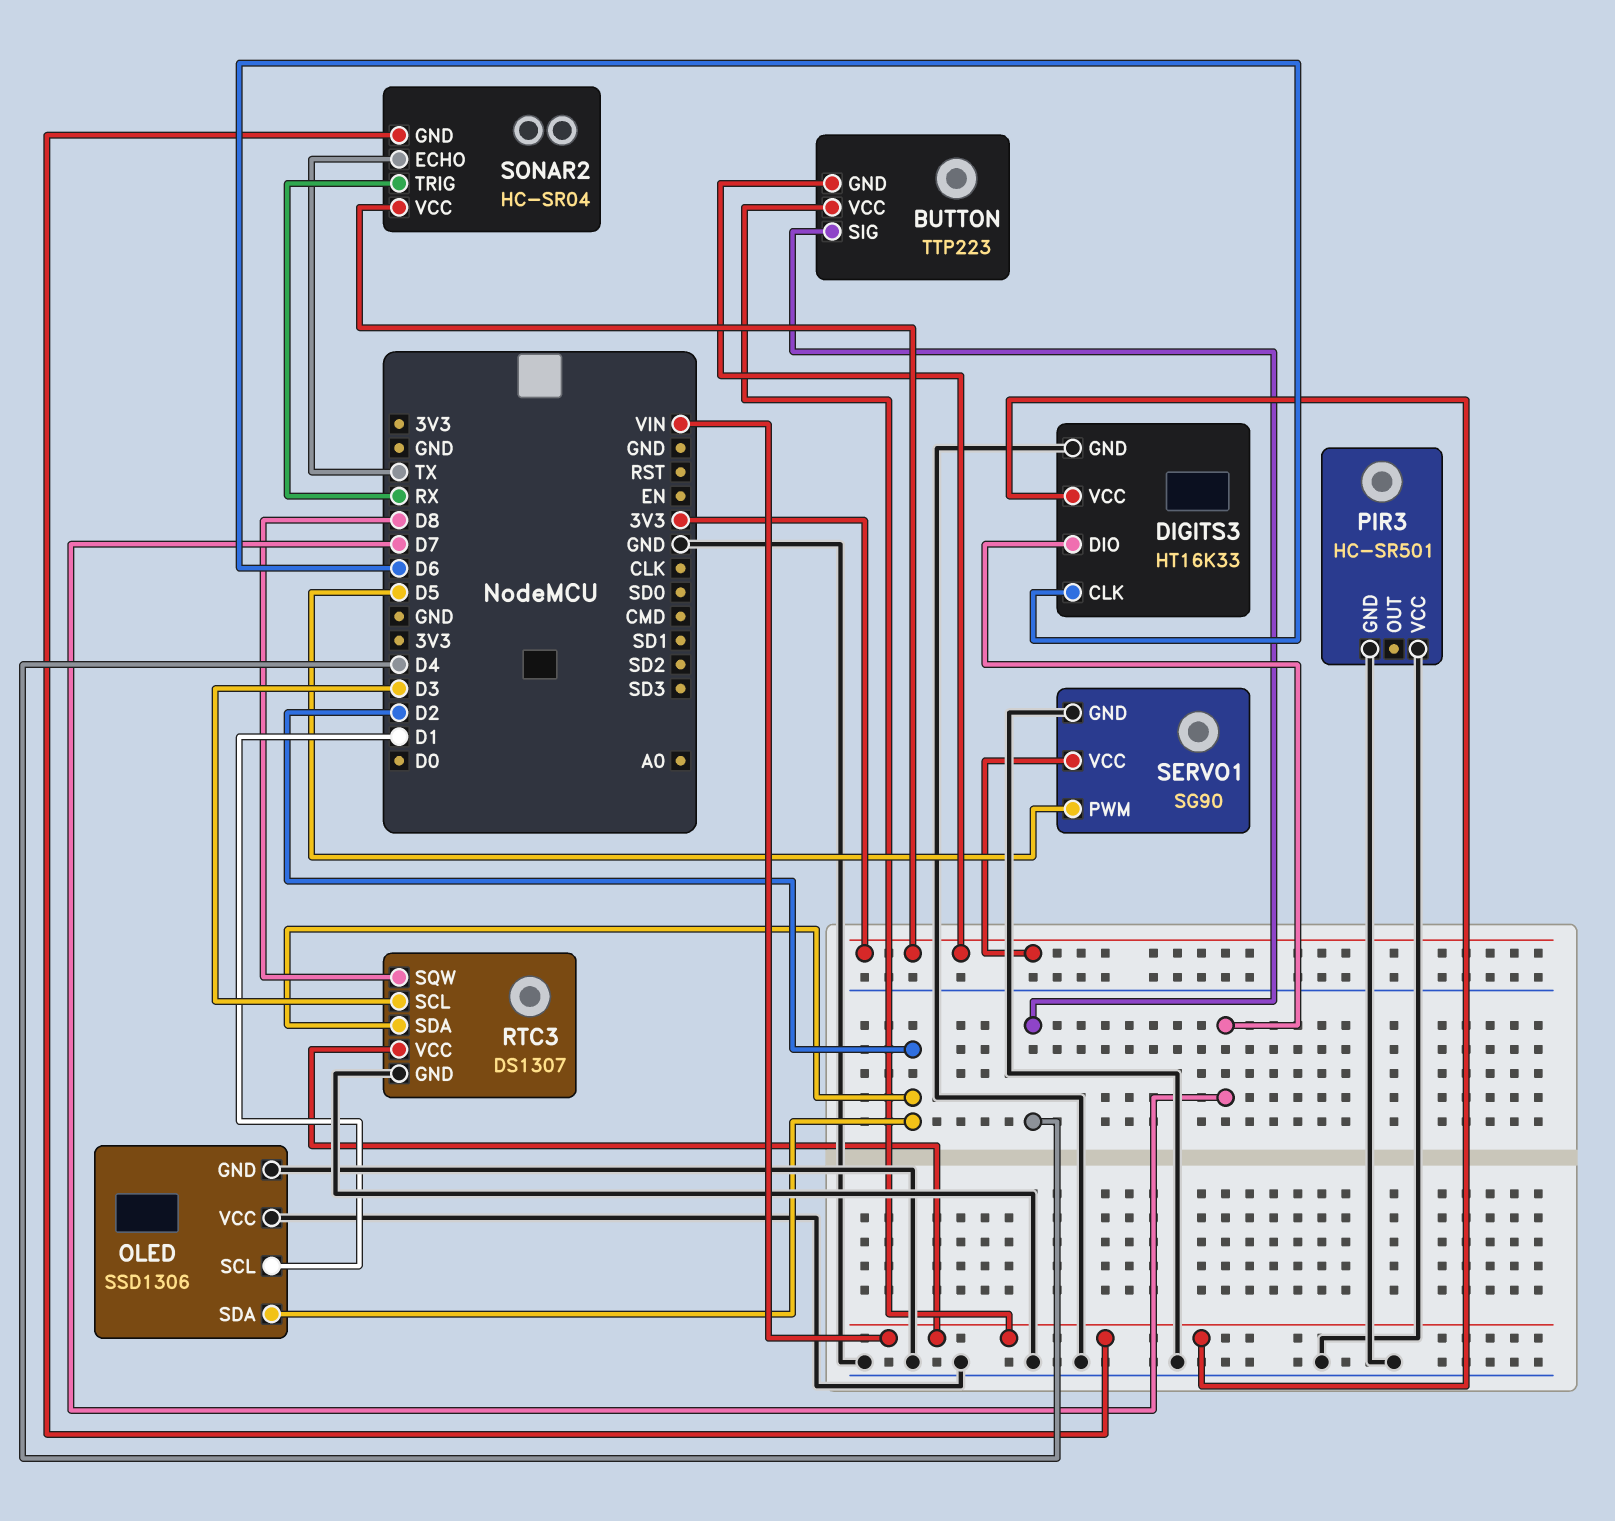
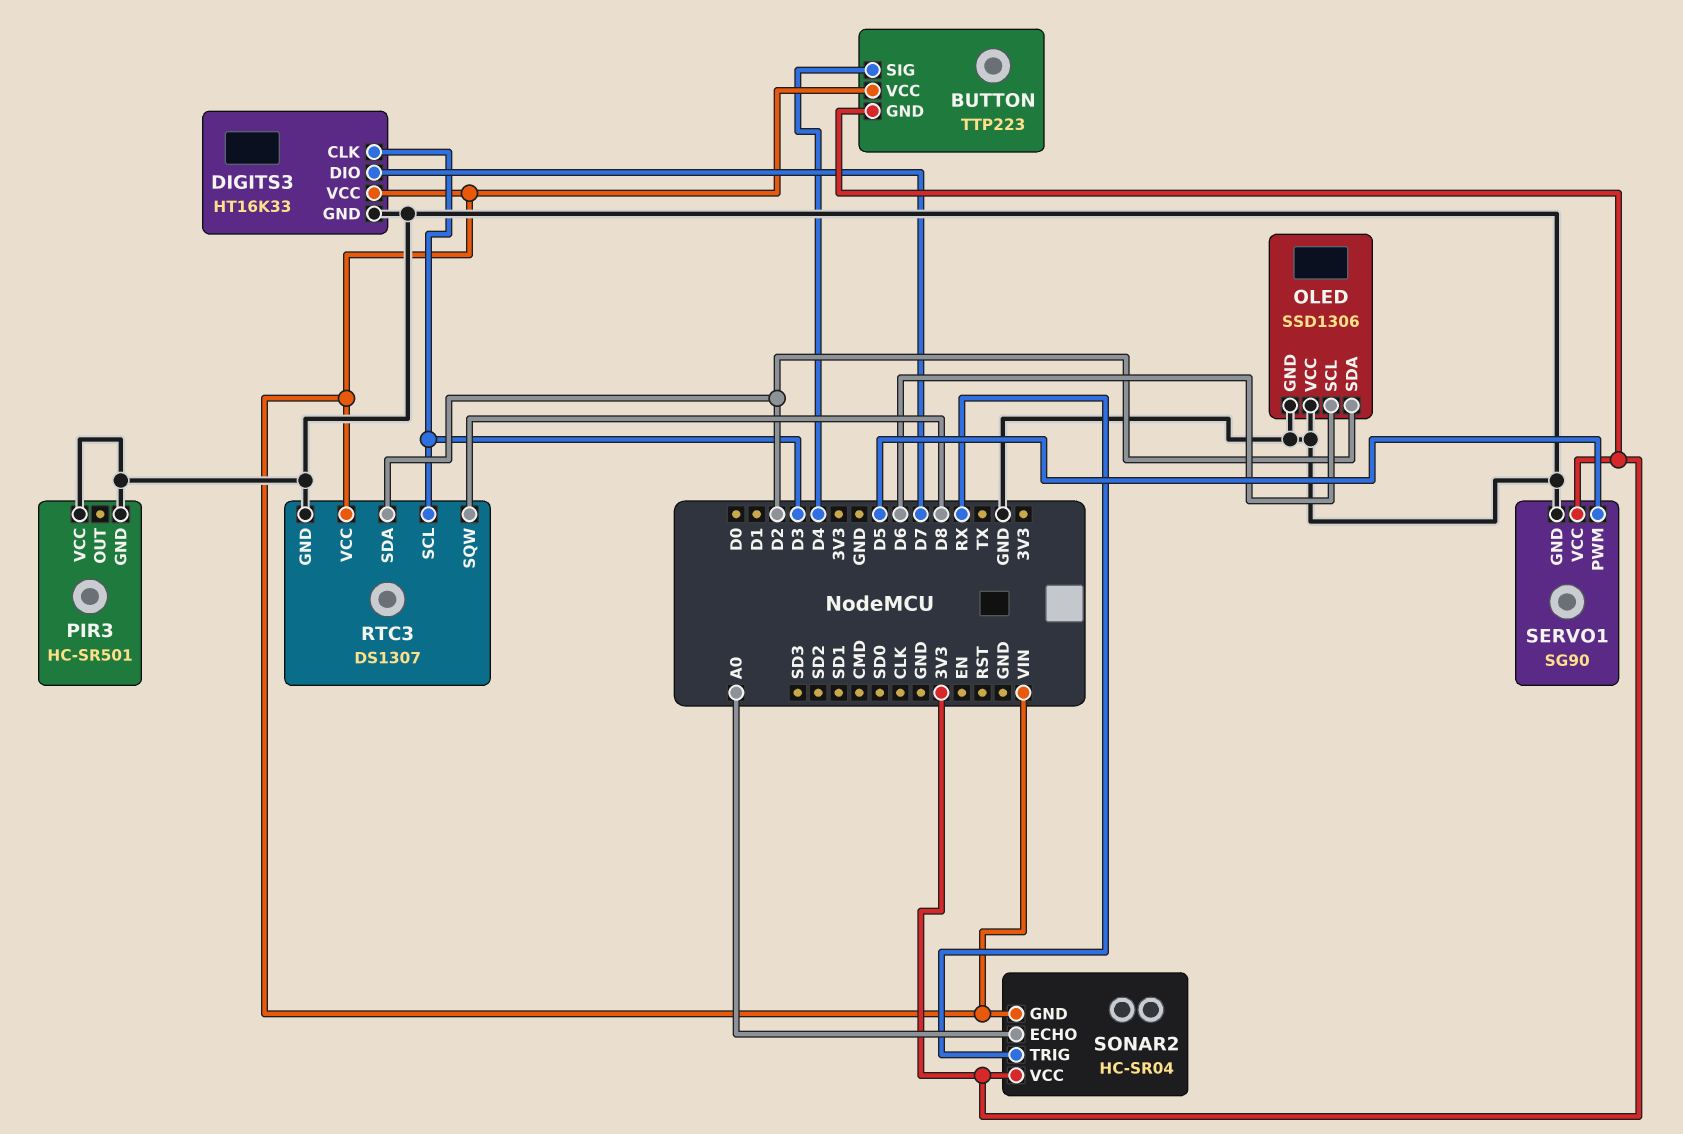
DIGITS3 pin CLK: D6 -> D3
OLED pin SCL: D1 -> D6
SONAR2 pin ECHO: TX -> A0

